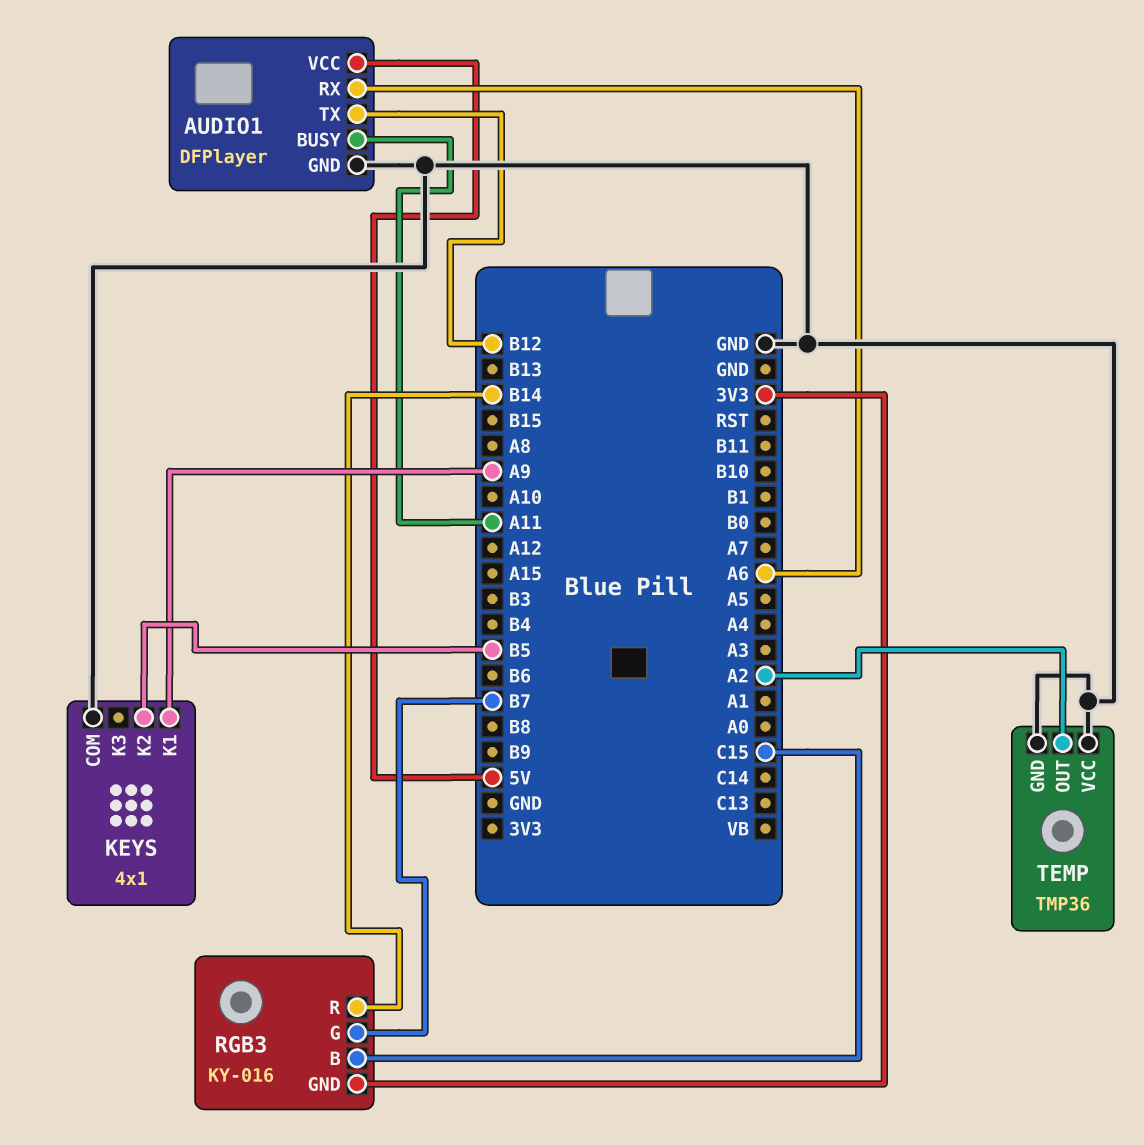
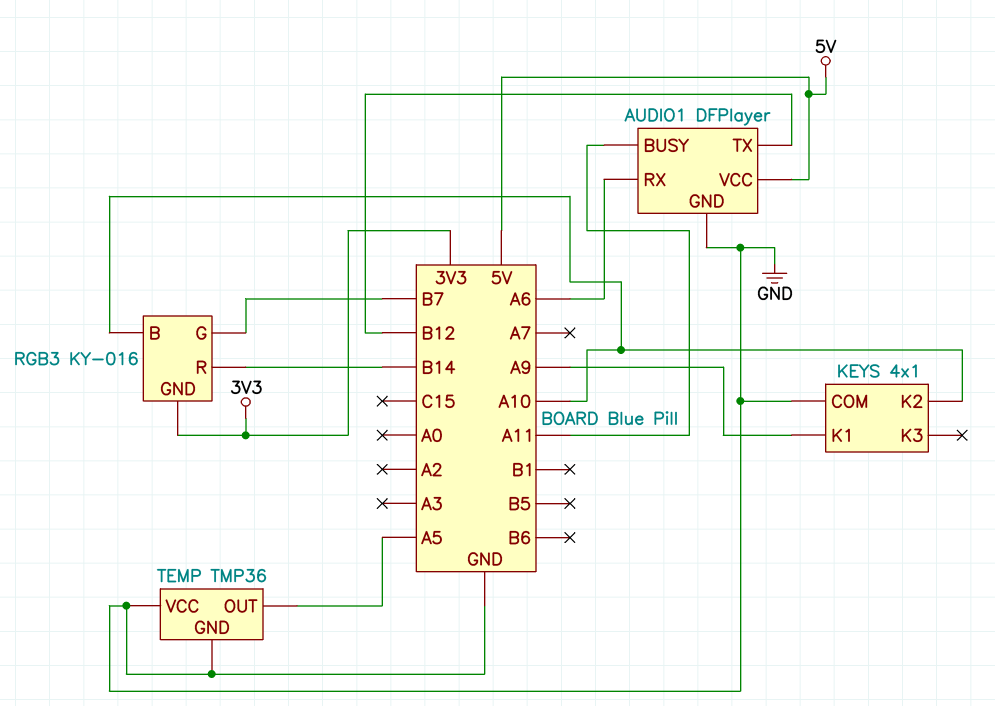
KEYS pin K2: B5 -> A10
RGB3 pin B: C15 -> A10
TEMP pin OUT: A2 -> A5

